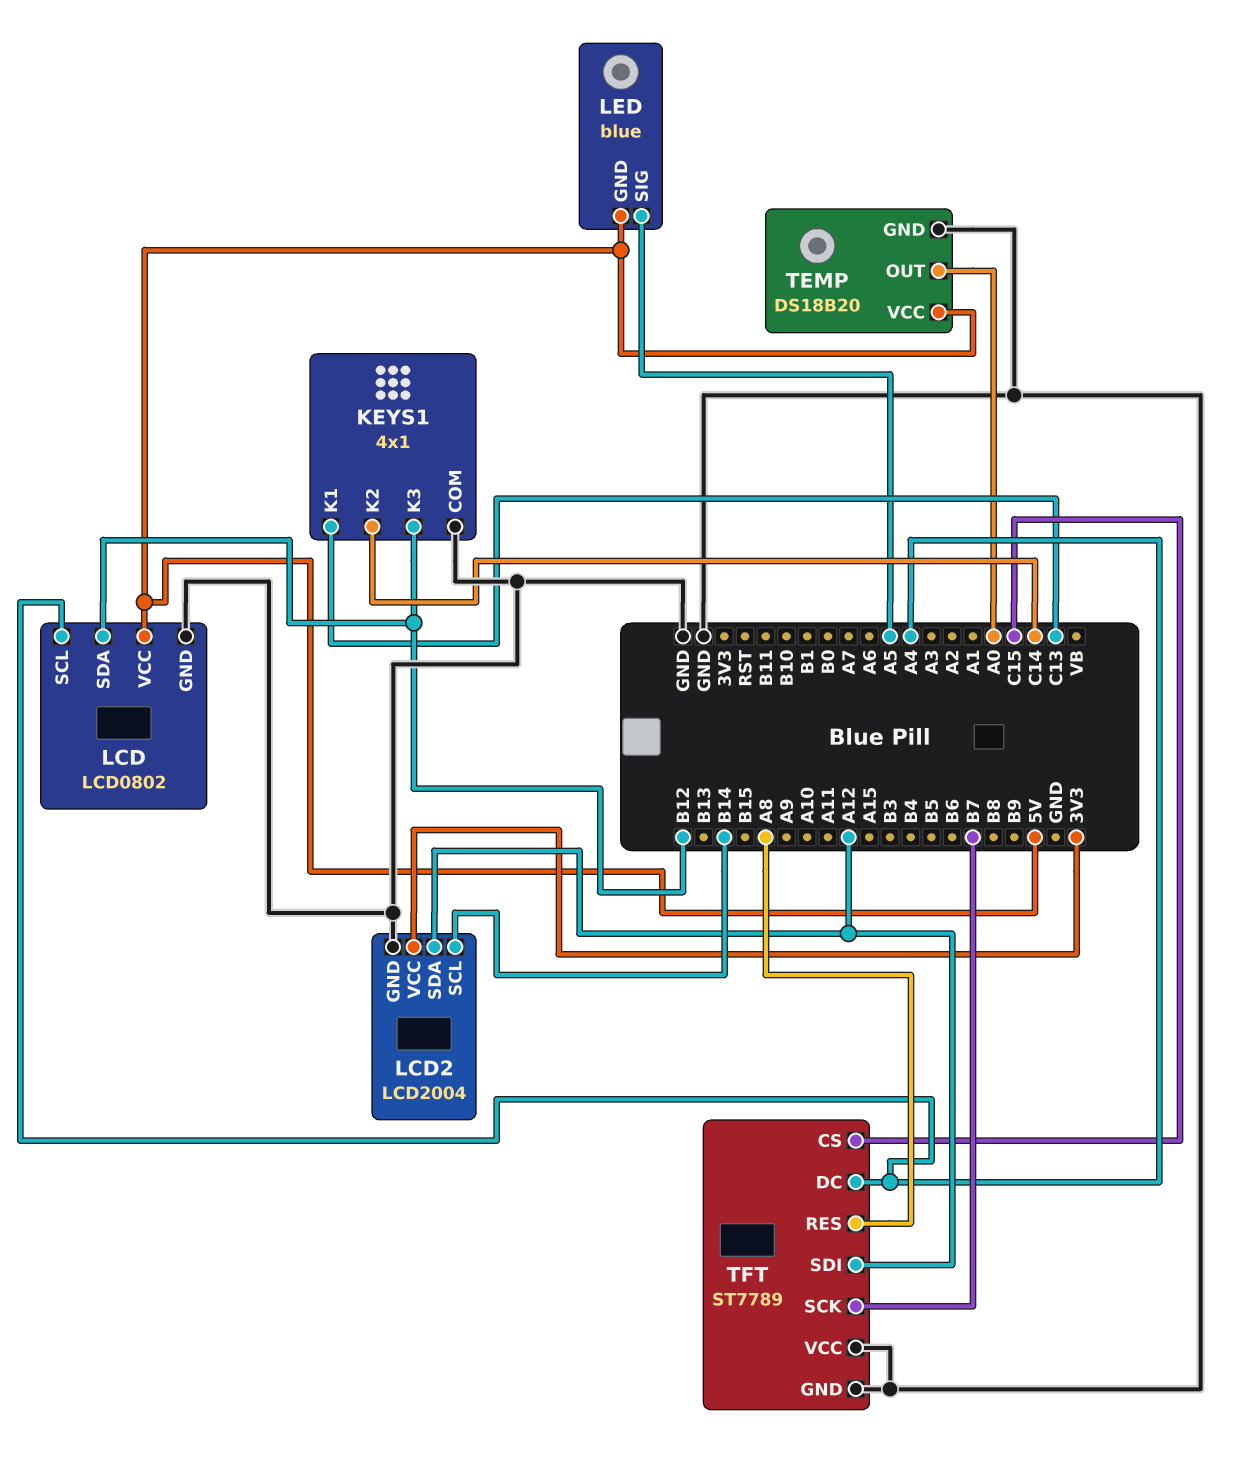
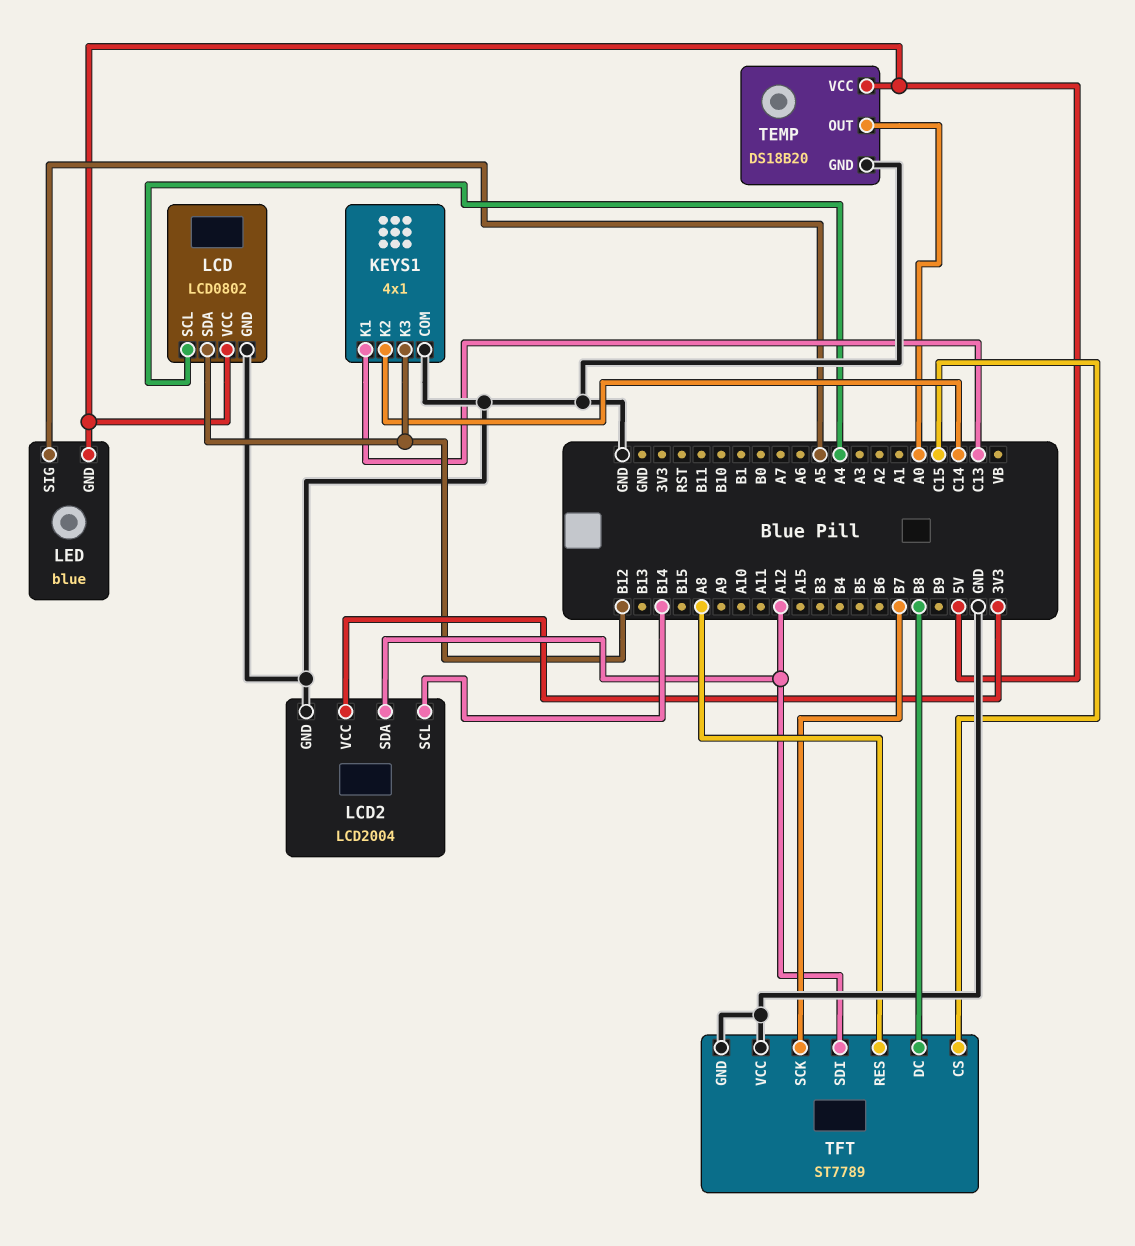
TFT pin DC: A4 -> B8

